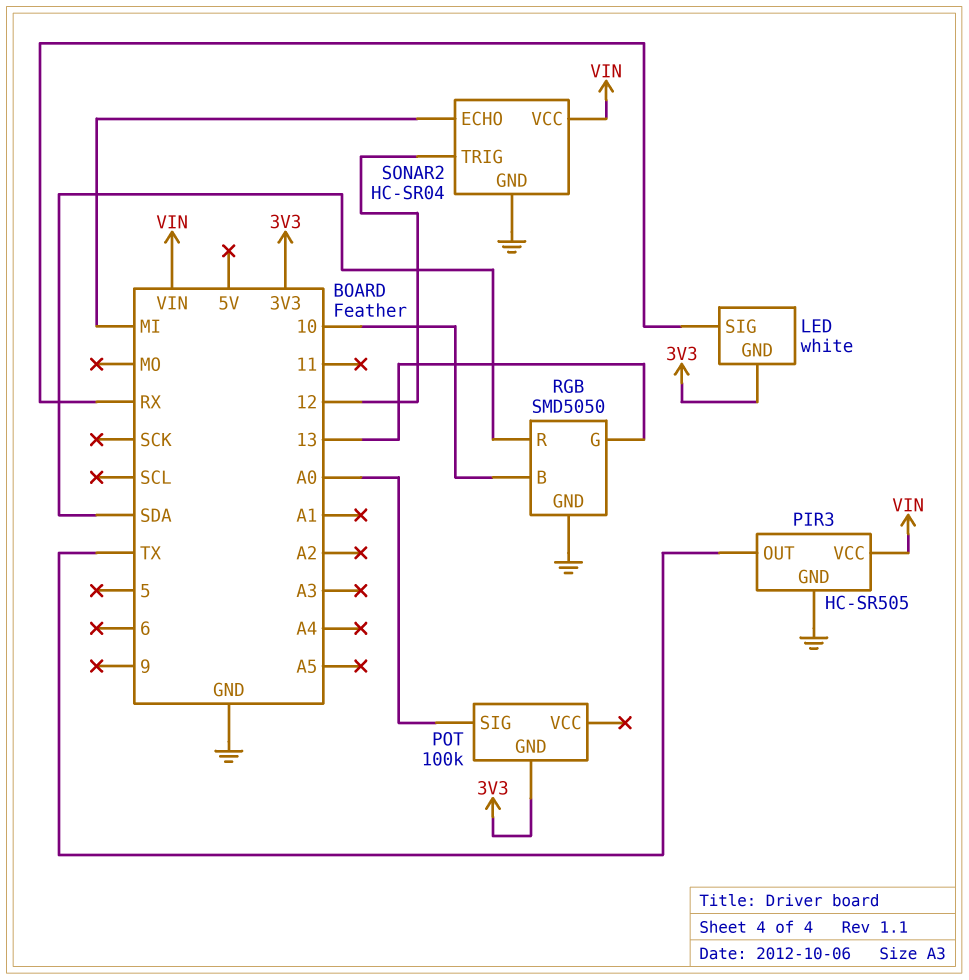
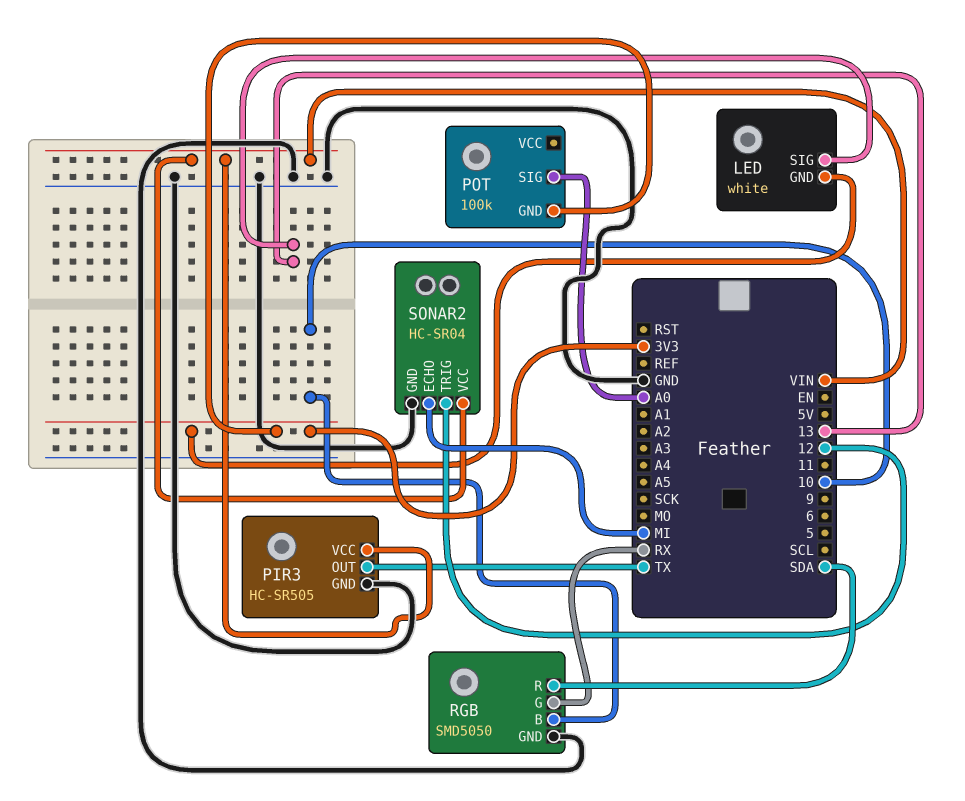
LED pin SIG: RX -> 13
RGB pin G: 13 -> RX

